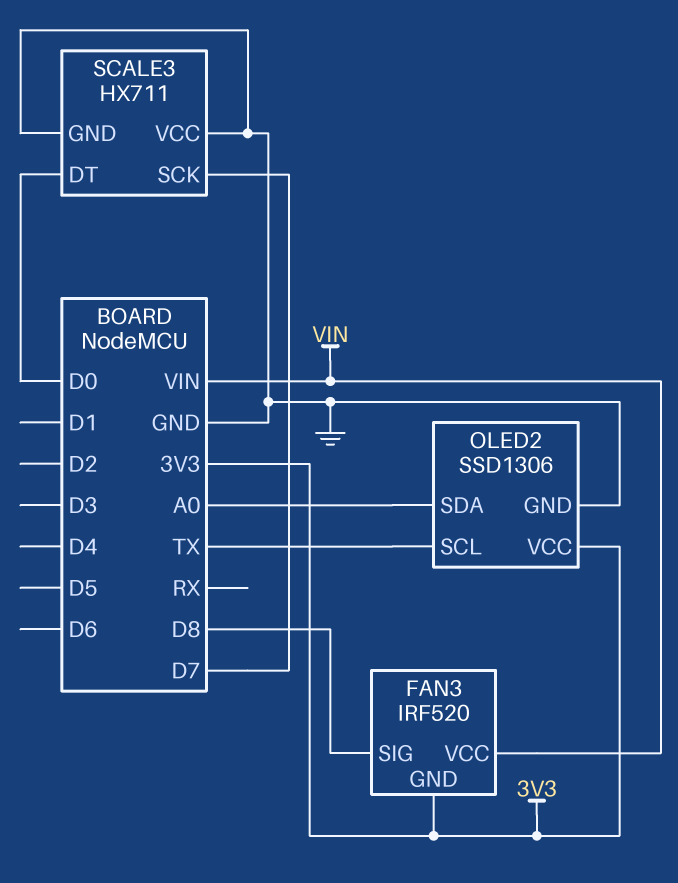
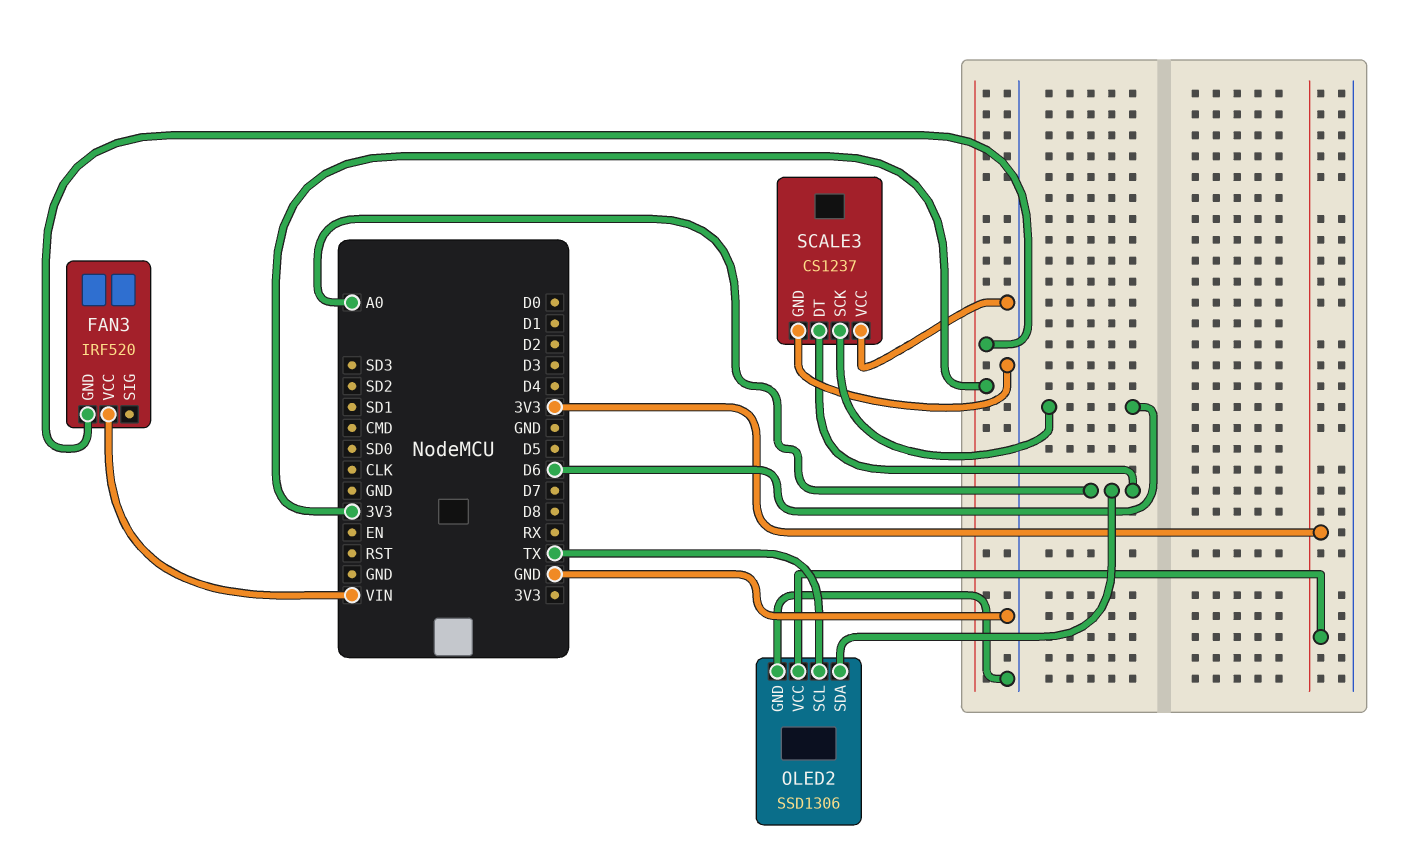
FAN3 pin SIG: D8 -> none
SCALE3: HX711 -> CS1237
SCALE3 pin DT: D0 -> A0
SCALE3 pin SCK: D7 -> D6

